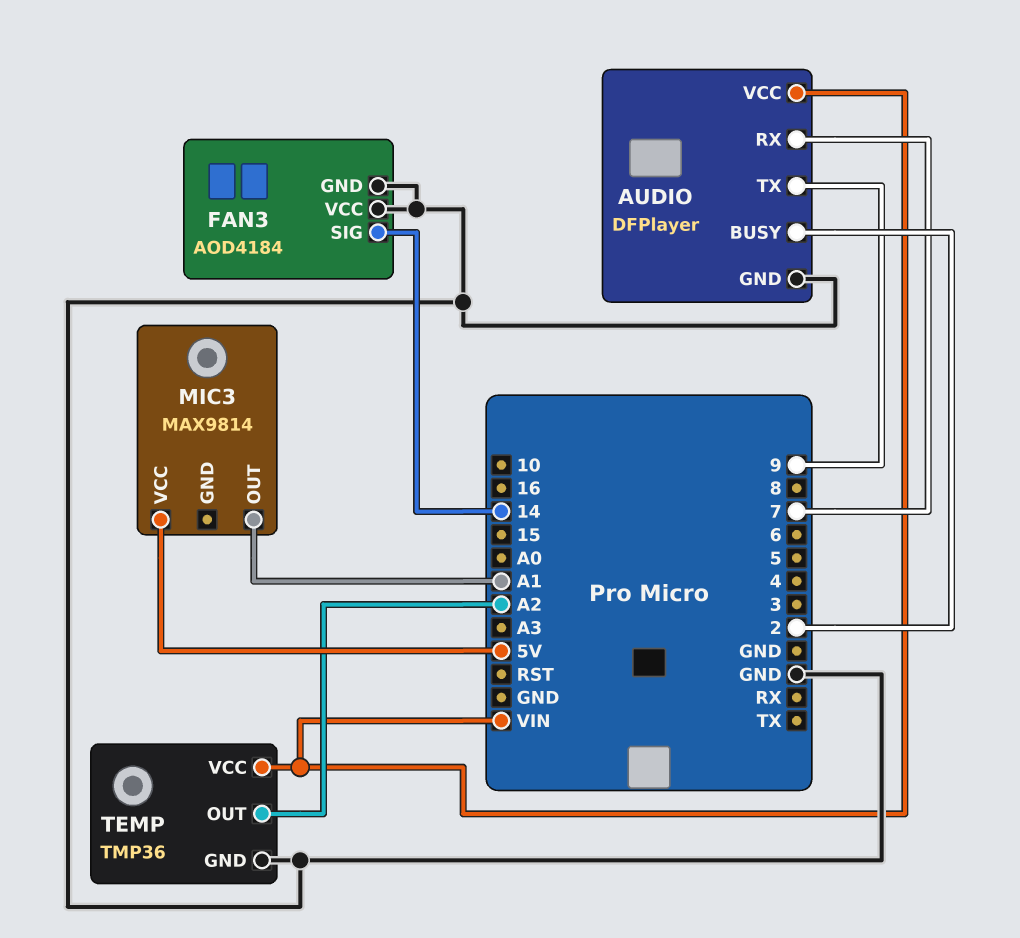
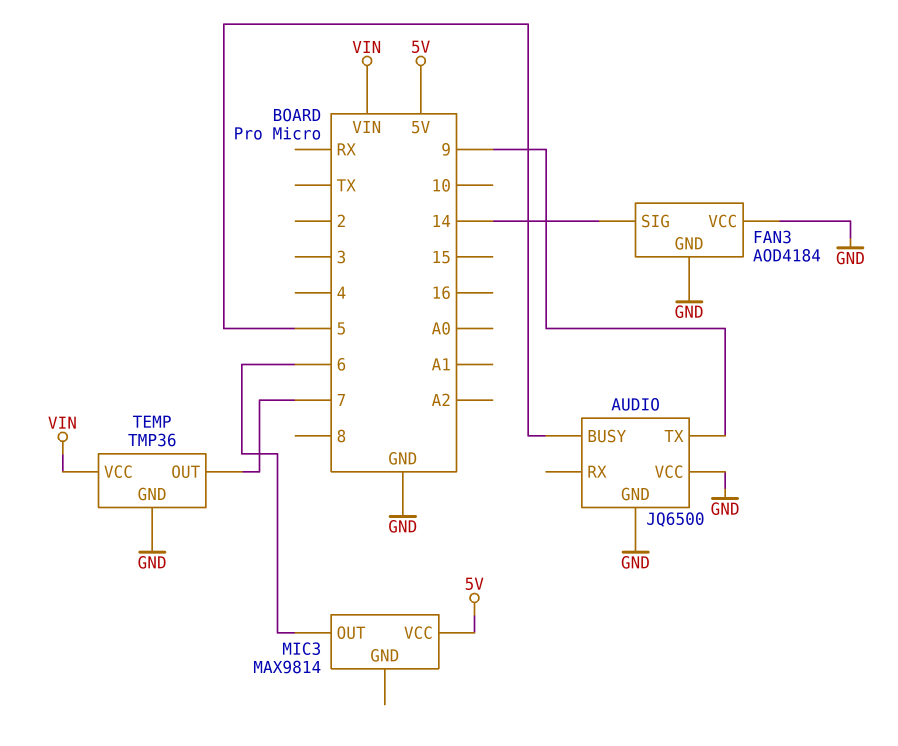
AUDIO: DFPlayer -> JQ6500
AUDIO pin BUSY: 2 -> 5
AUDIO pin RX: 7 -> none
AUDIO pin VCC: VIN -> GND
MIC3 pin OUT: A1 -> 6
TEMP pin OUT: A2 -> 7

